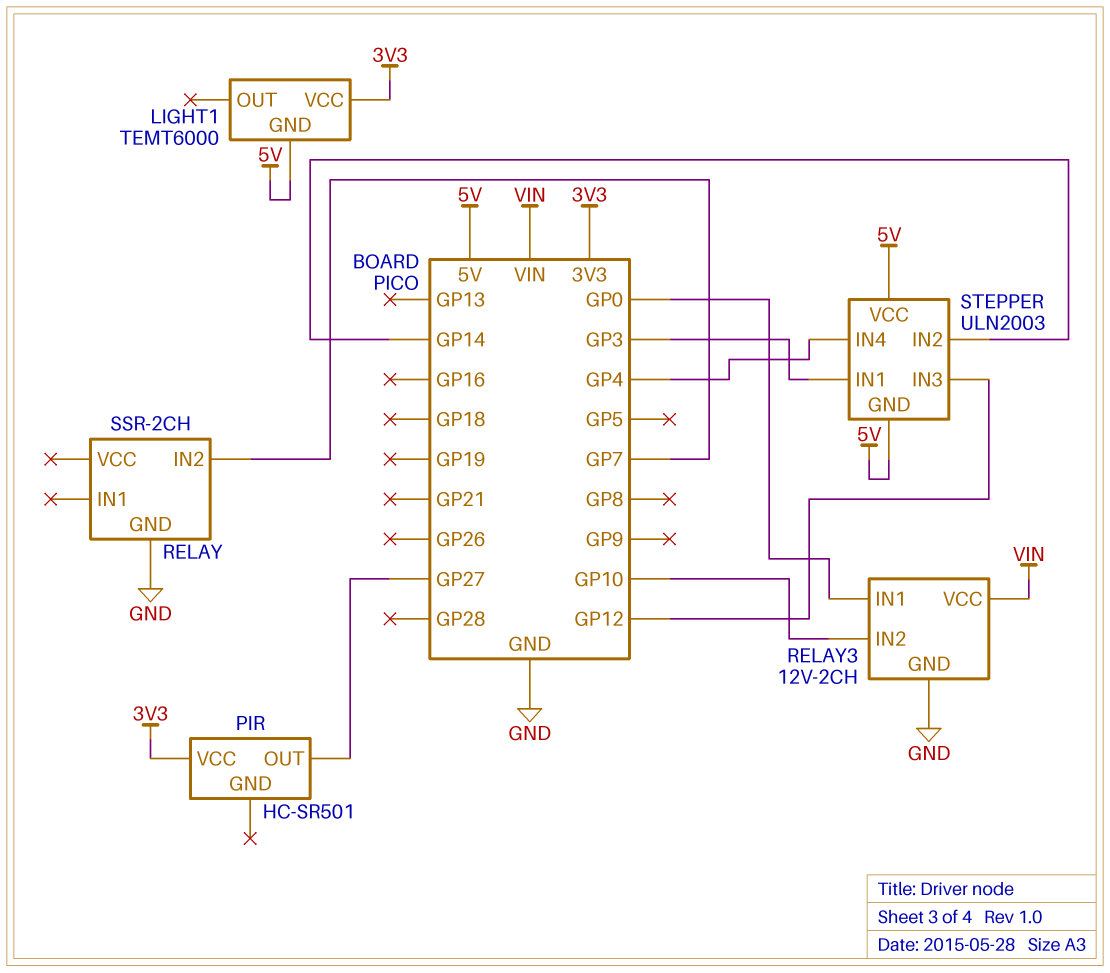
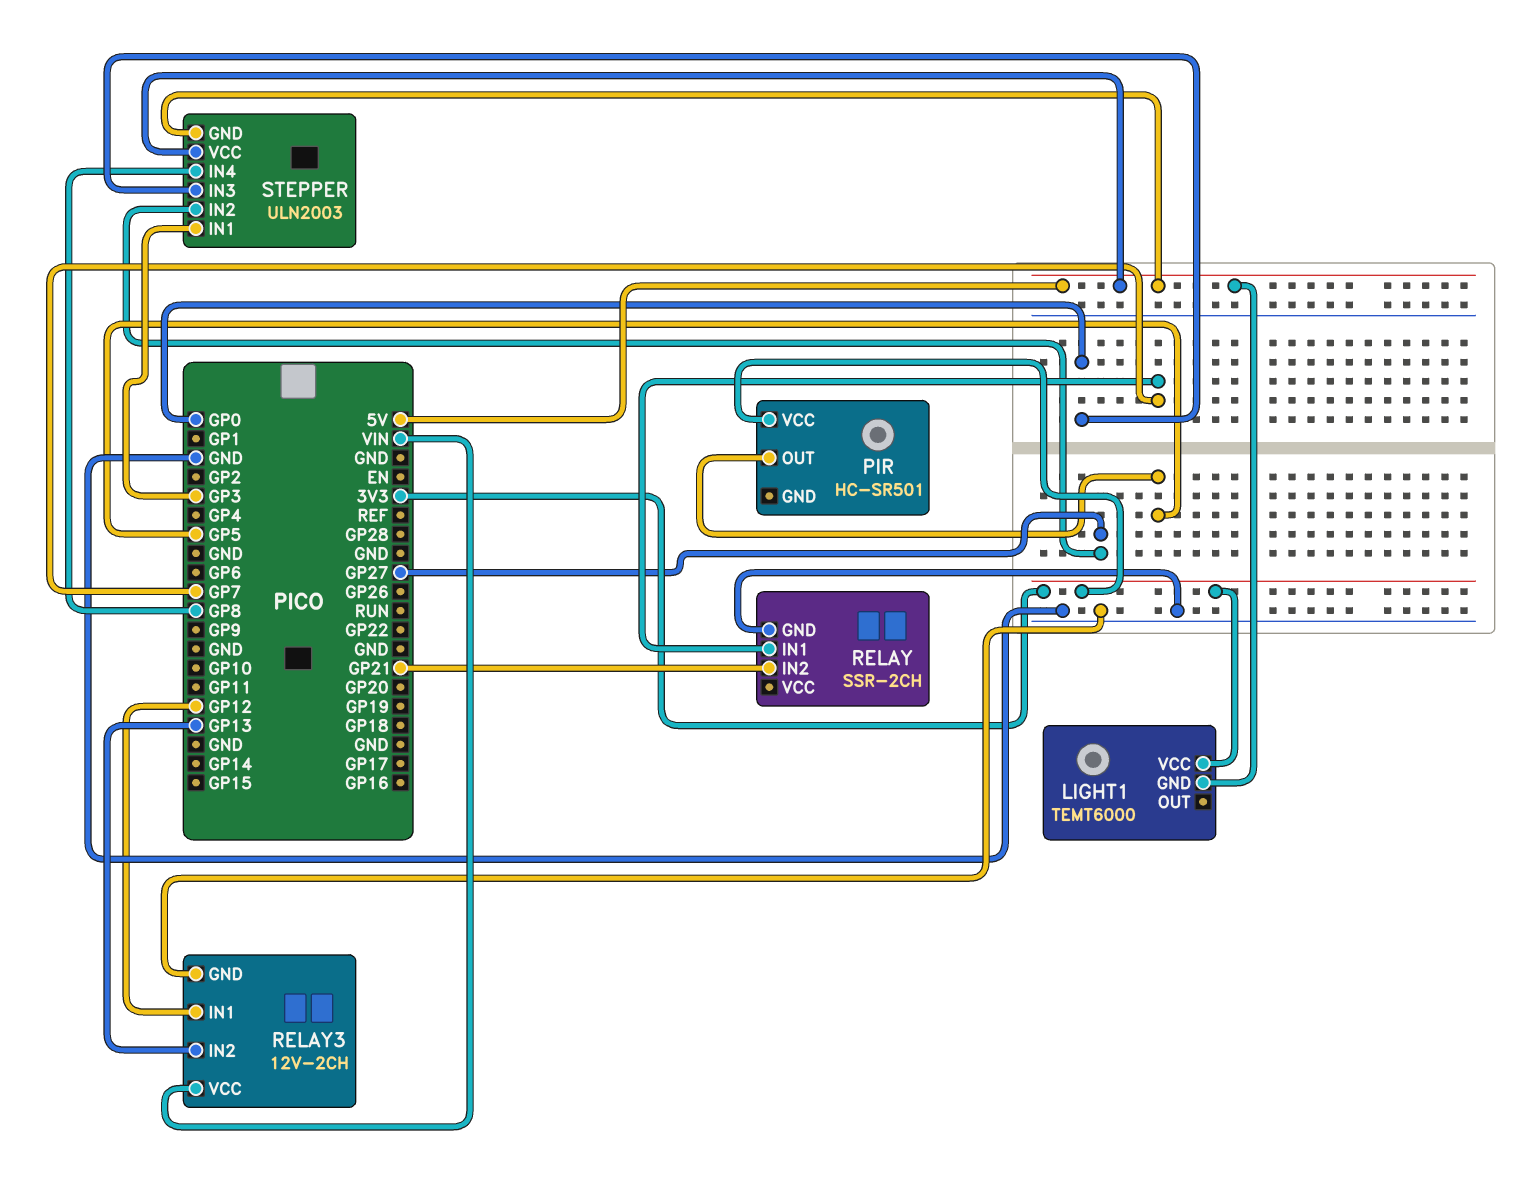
PIR pin OUT: GP27 -> GP5
RELAY pin IN1: none -> GP7
RELAY pin IN2: GP7 -> GP21
RELAY3 pin IN1: GP0 -> GP12
RELAY3 pin IN2: GP10 -> GP13
STEPPER pin IN2: GP14 -> GP27
STEPPER pin IN3: GP12 -> GP0
STEPPER pin IN4: GP4 -> GP8

